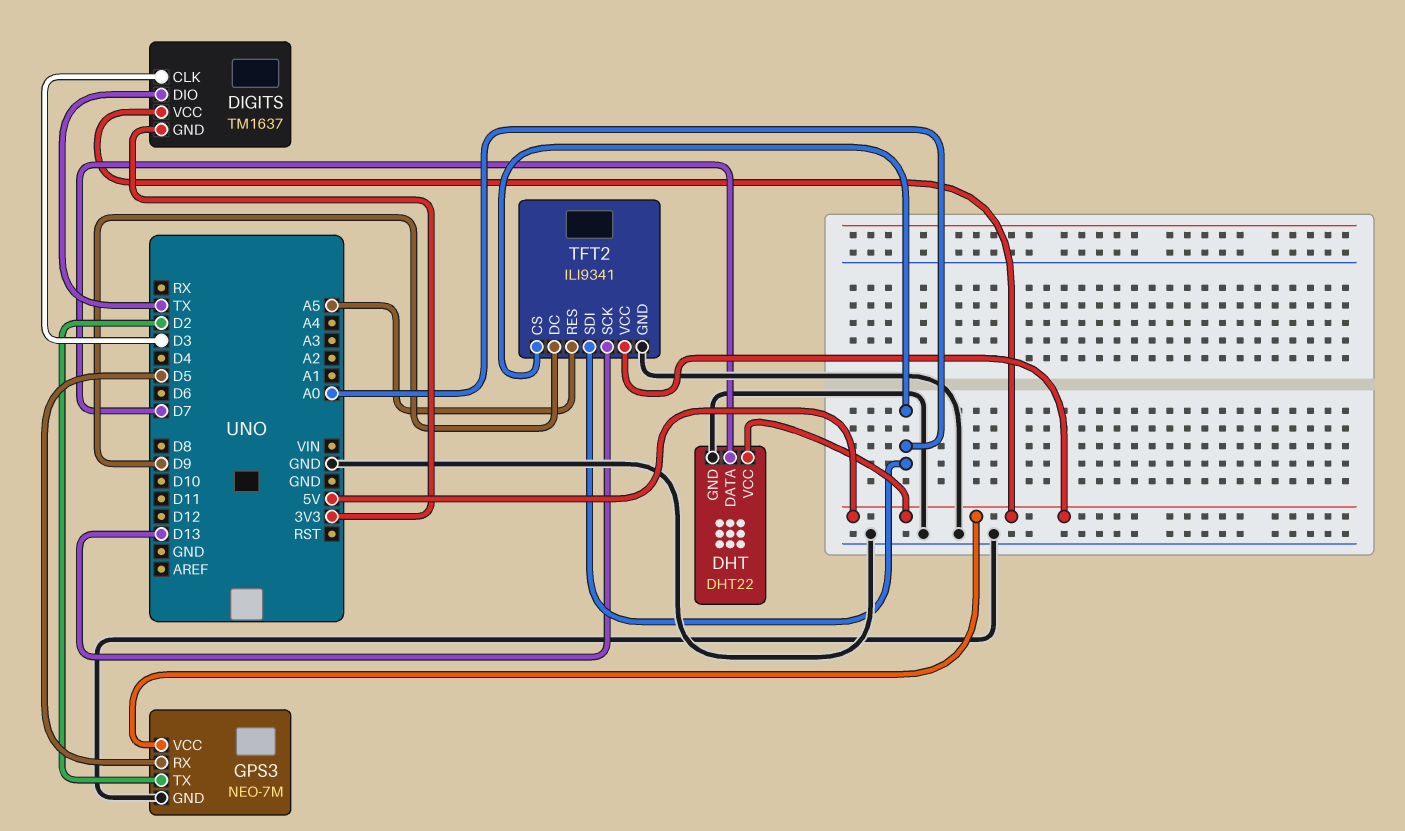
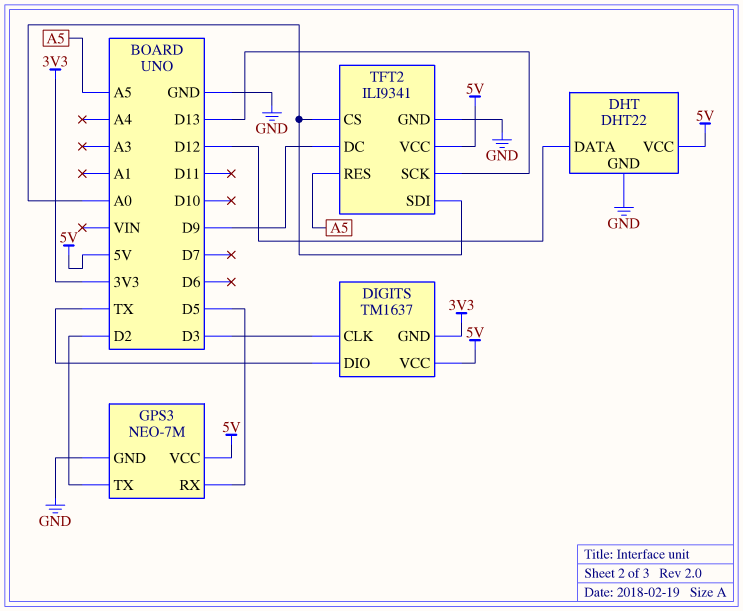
DHT pin DATA: D7 -> D12

